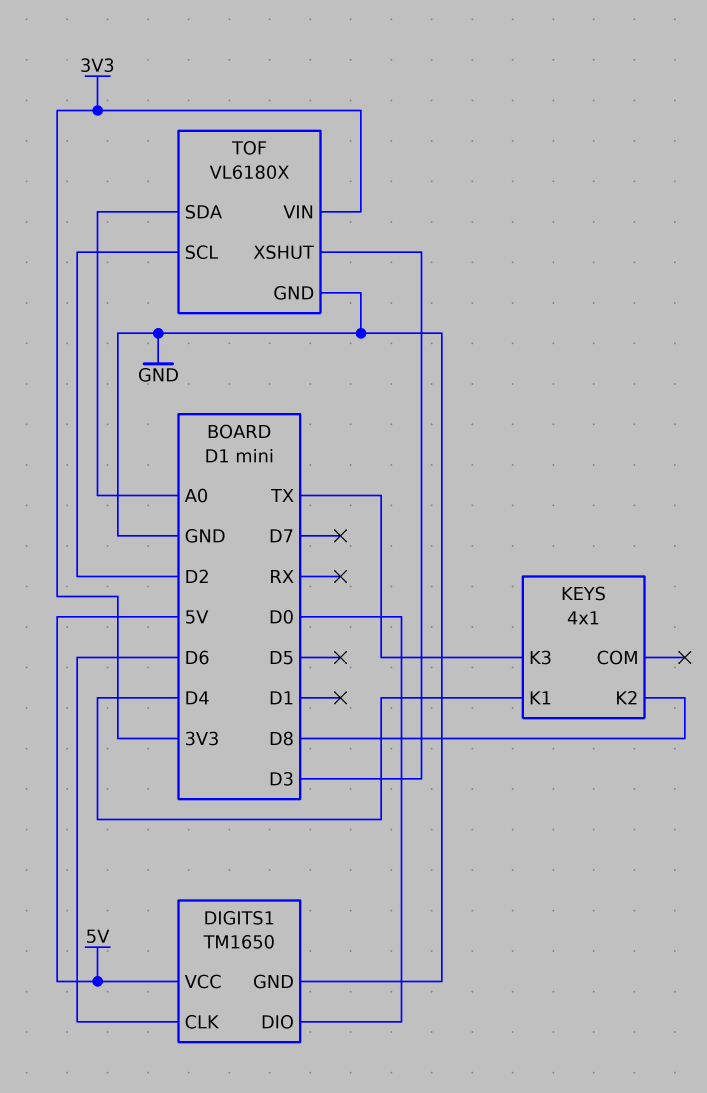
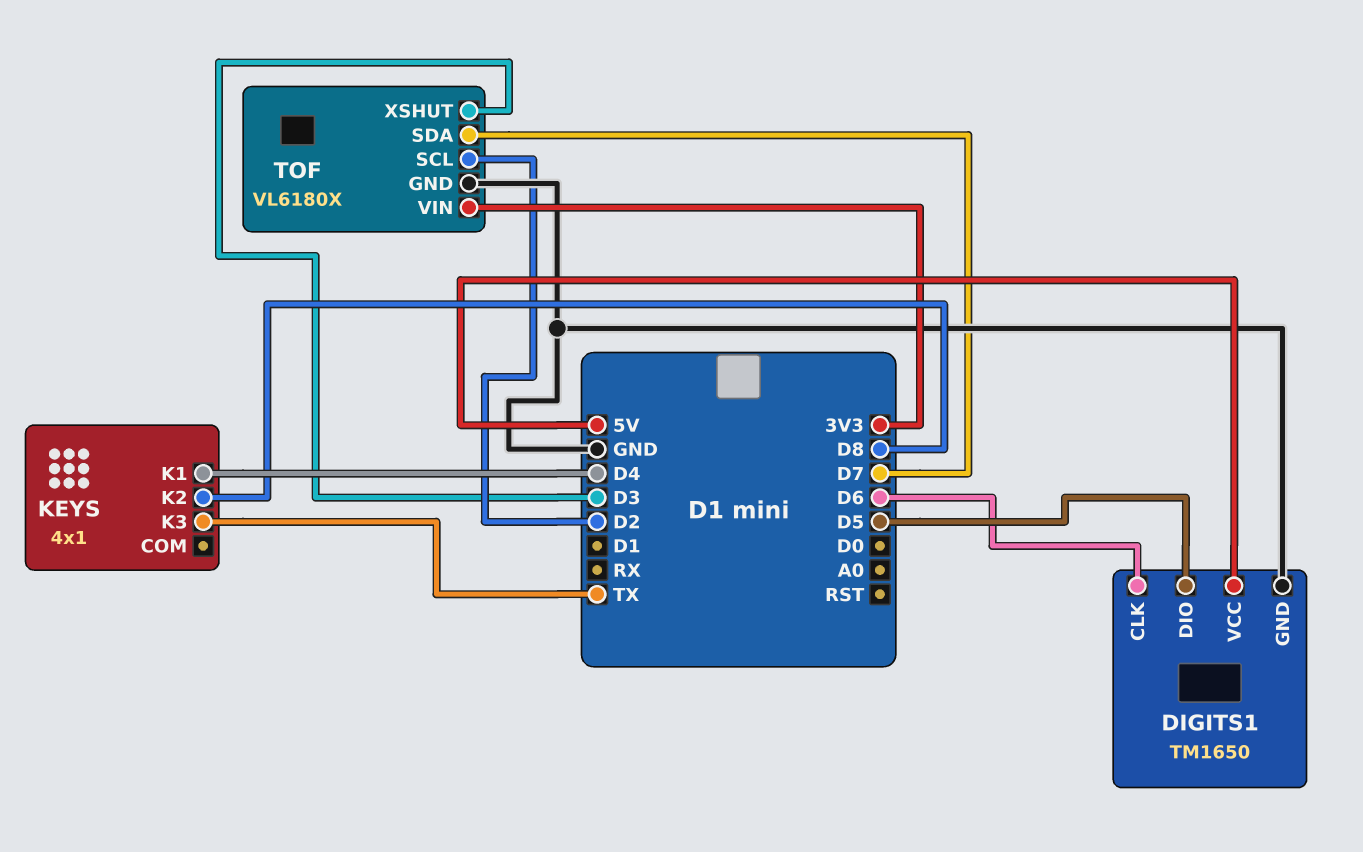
DIGITS1 pin DIO: D0 -> D5
TOF pin SDA: A0 -> D7

